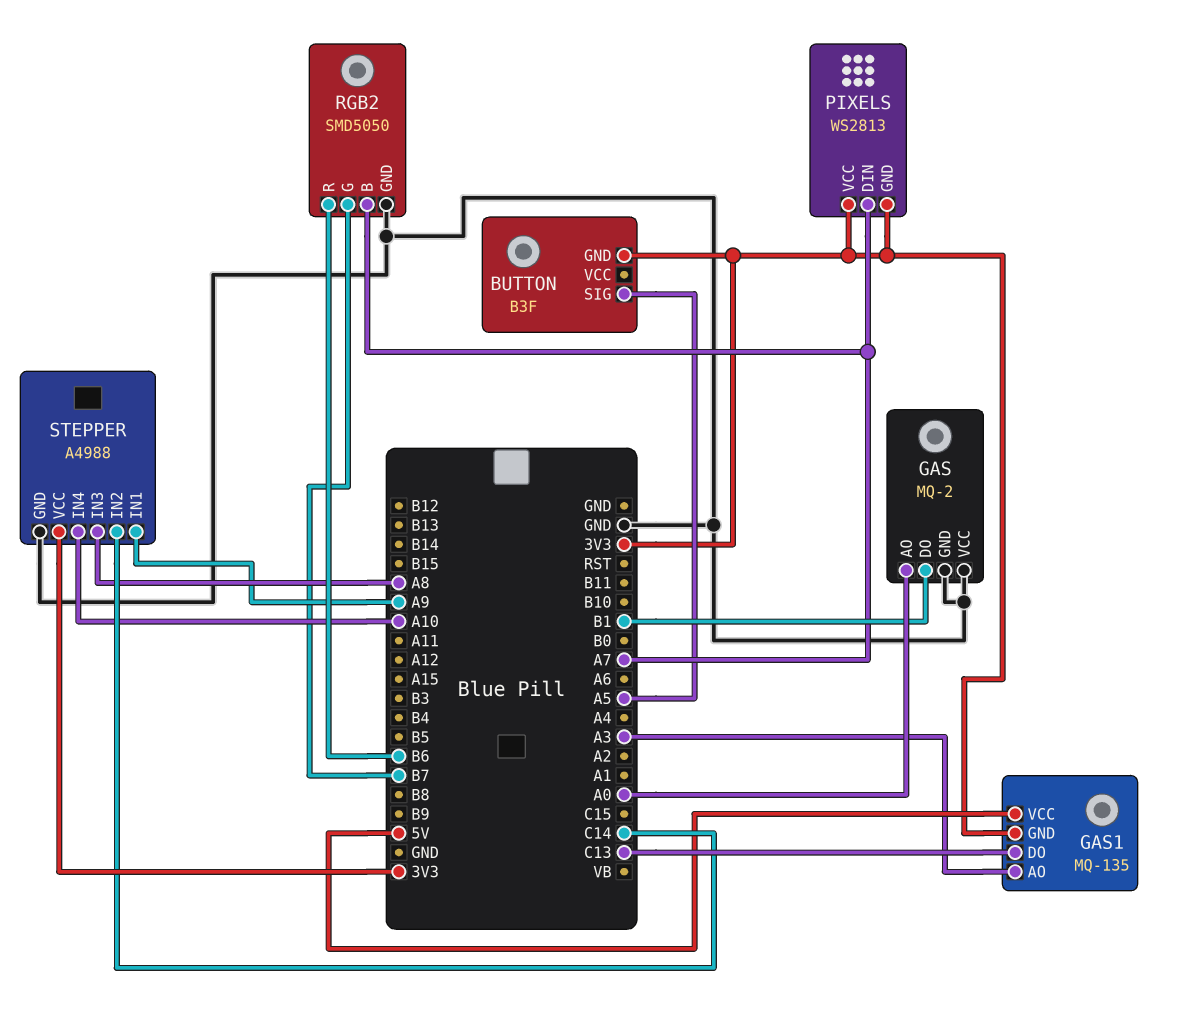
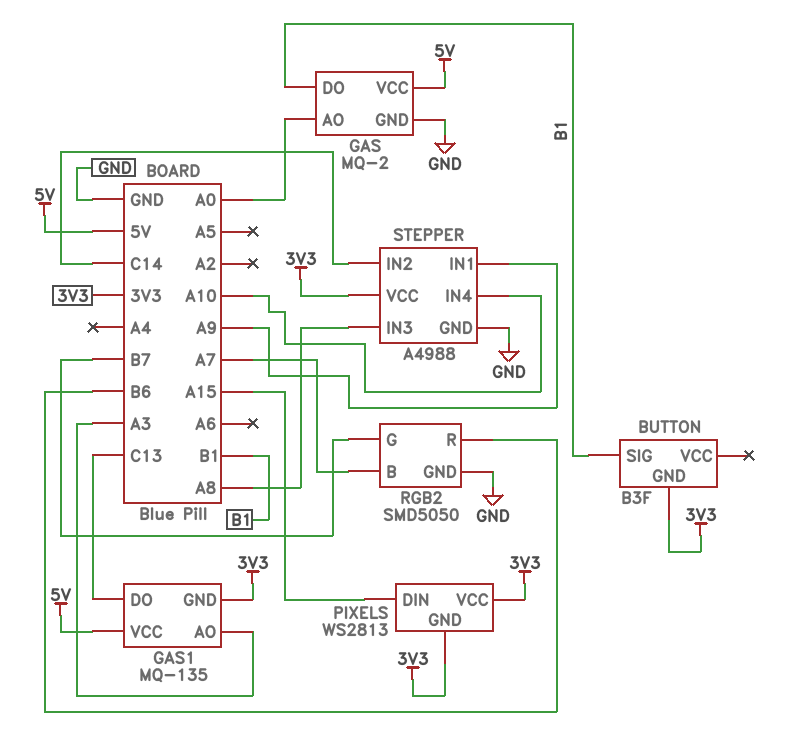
BUTTON pin SIG: A5 -> B1
GAS pin VCC: GND -> 5V
PIXELS pin DIN: A7 -> A15

